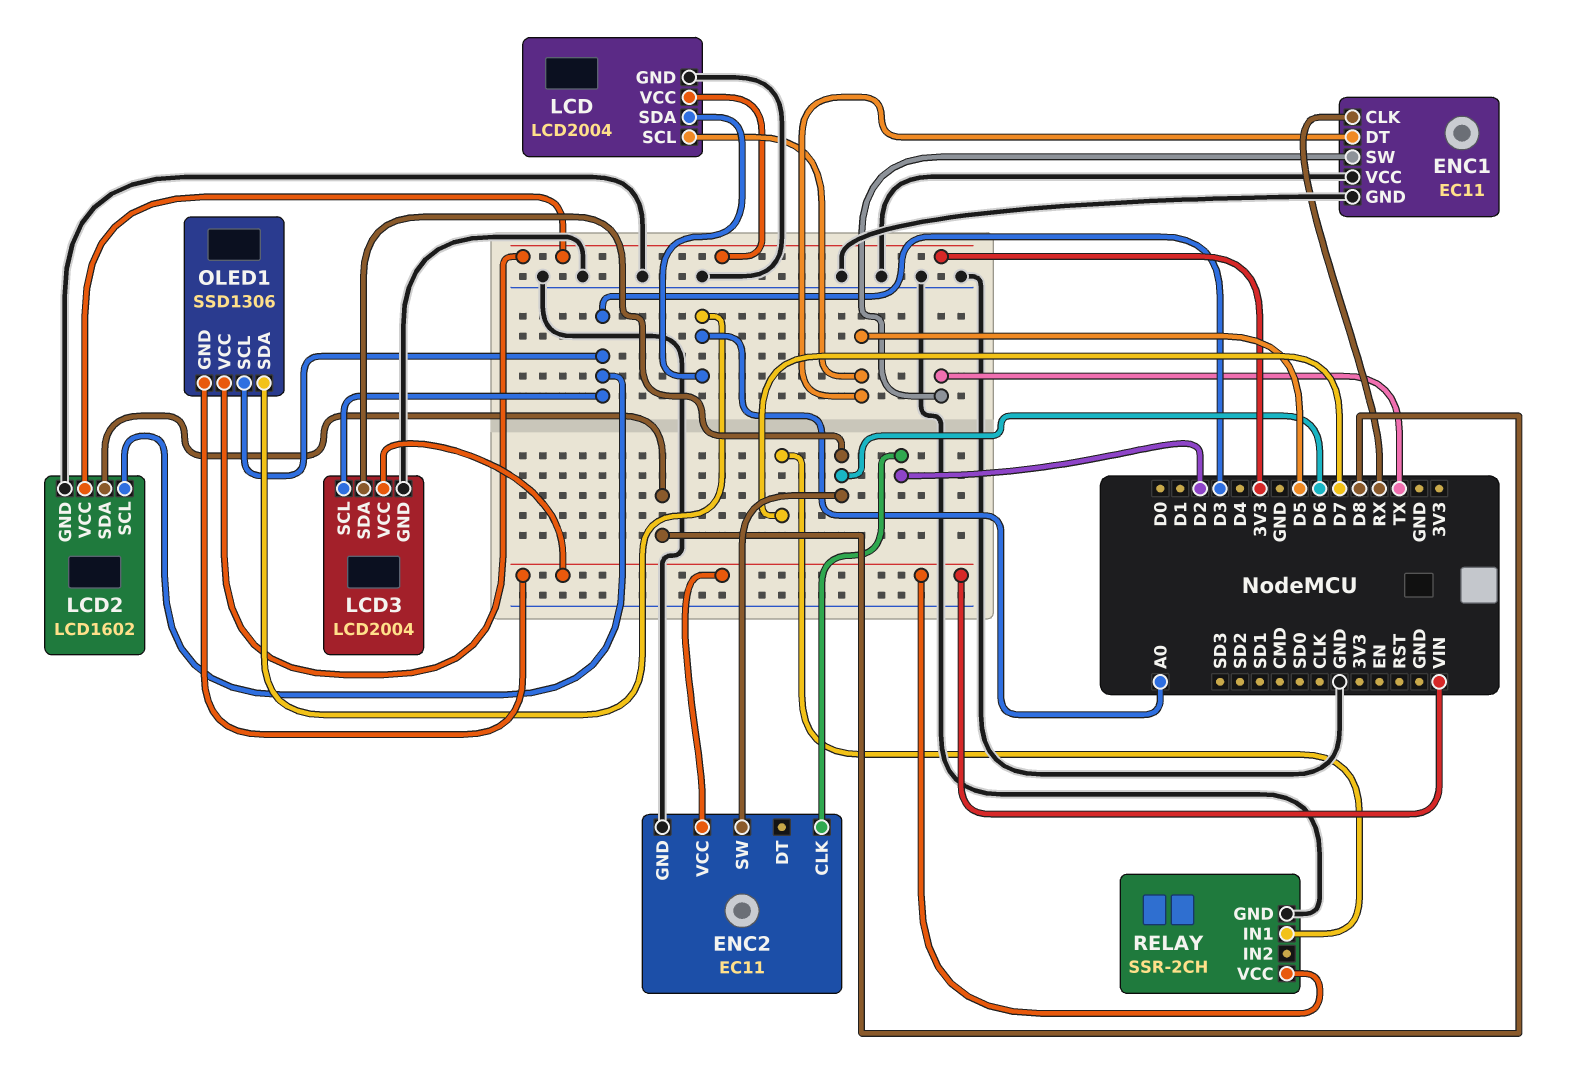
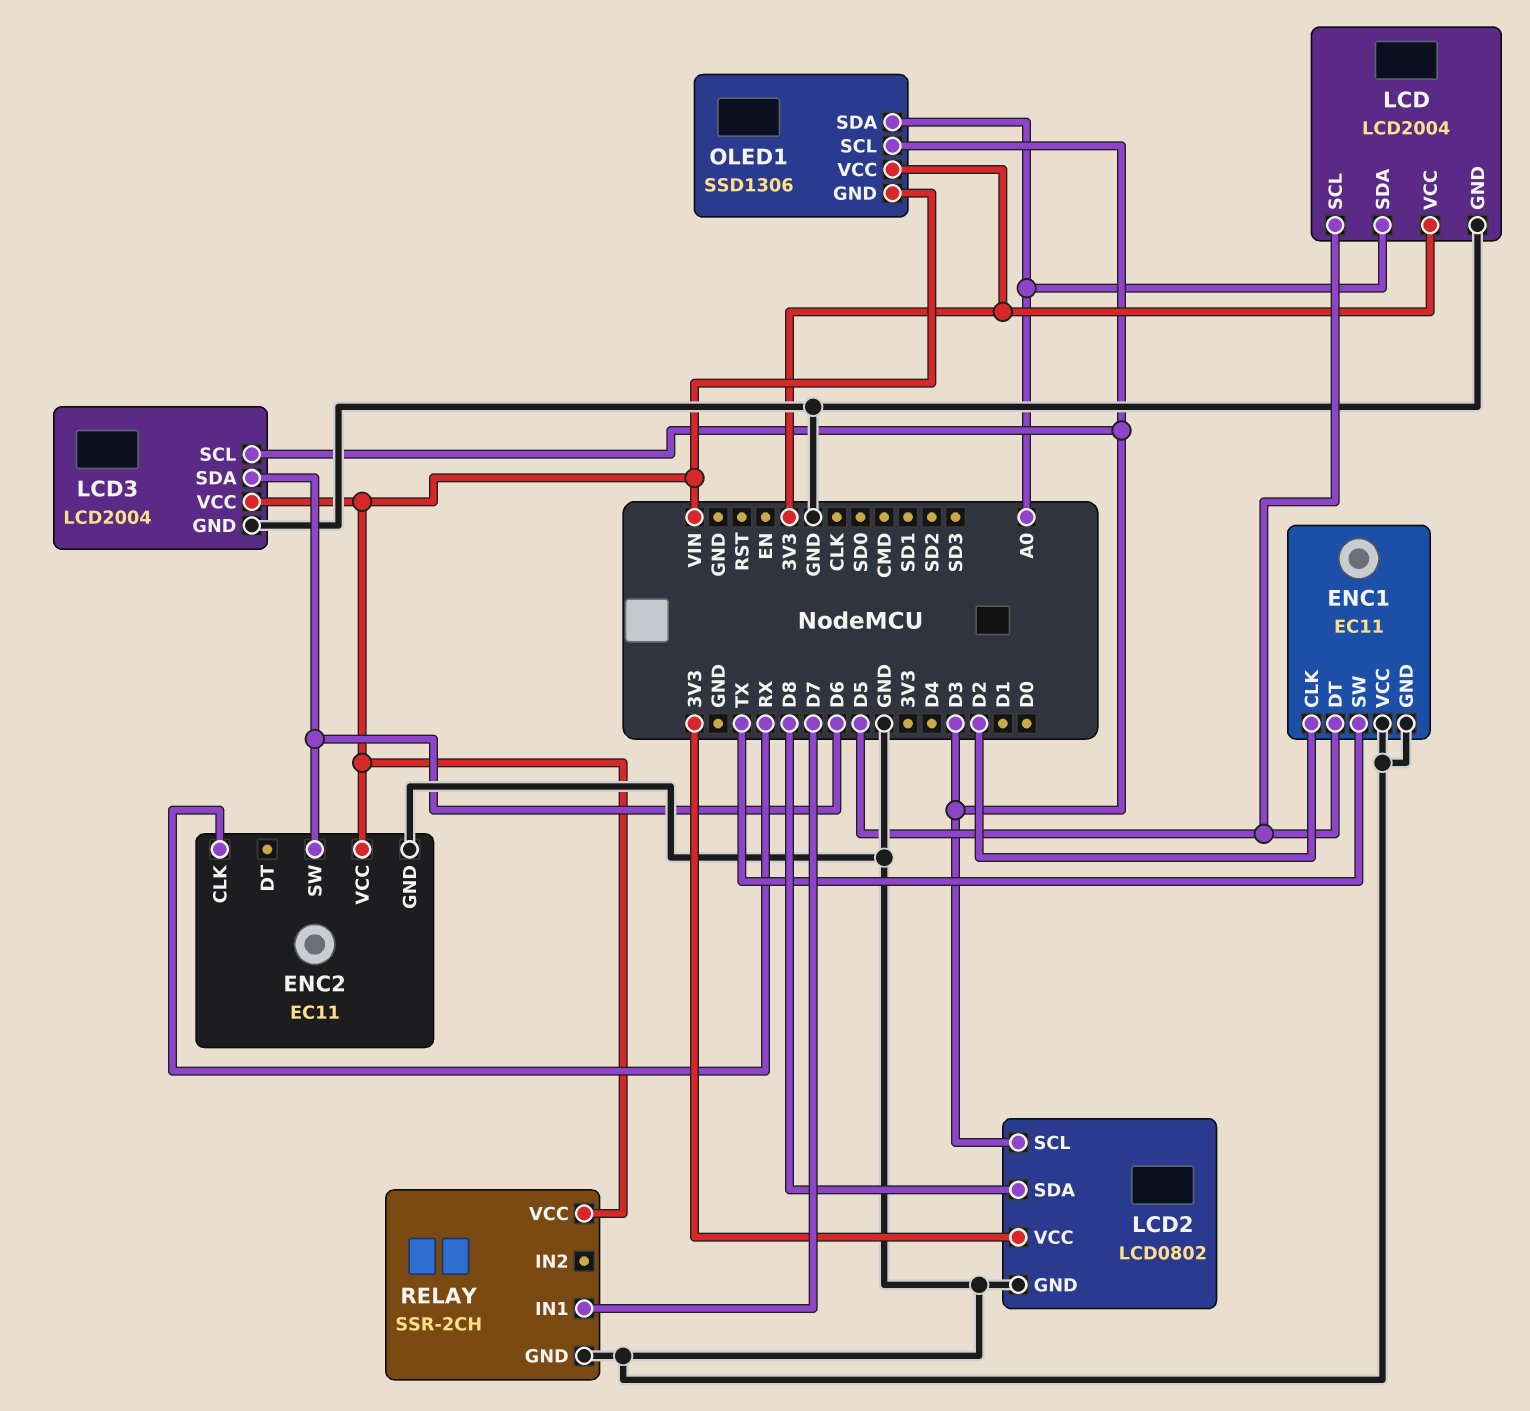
ENC1 pin CLK: RX -> D2
ENC2 pin CLK: D2 -> RX
LCD2: LCD1602 -> LCD0802

